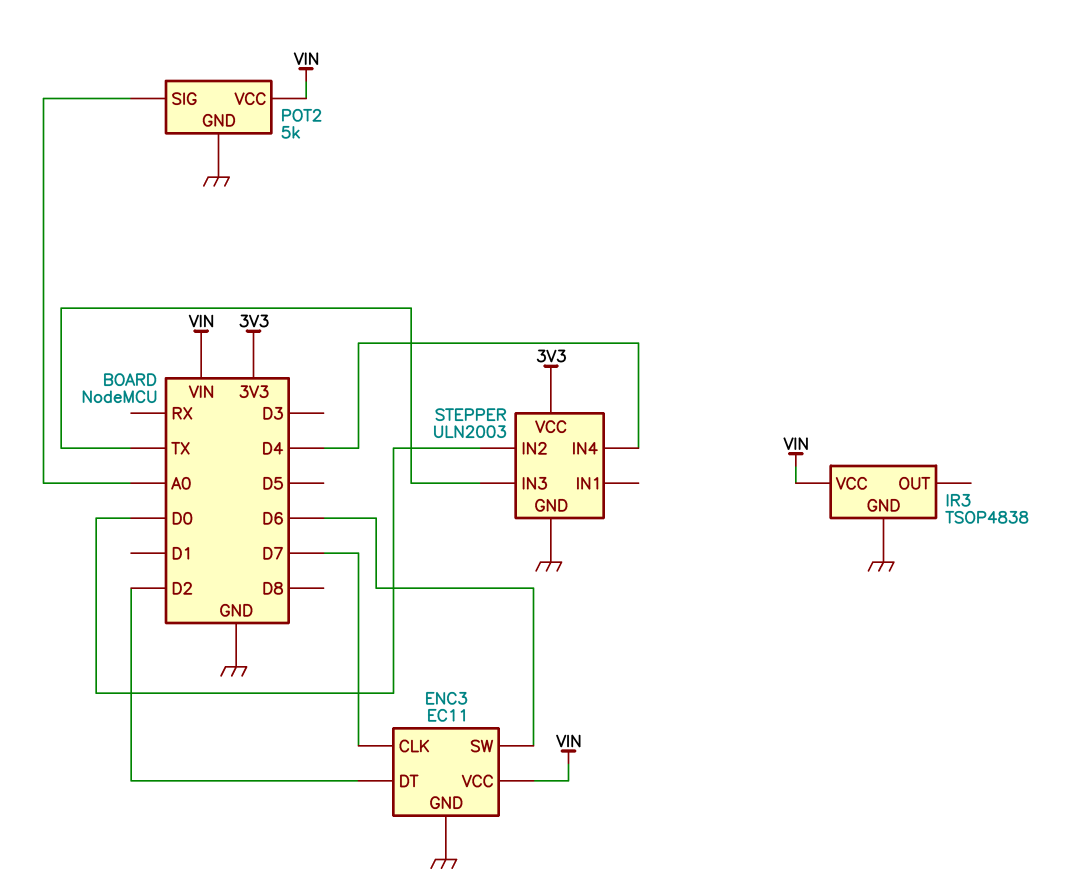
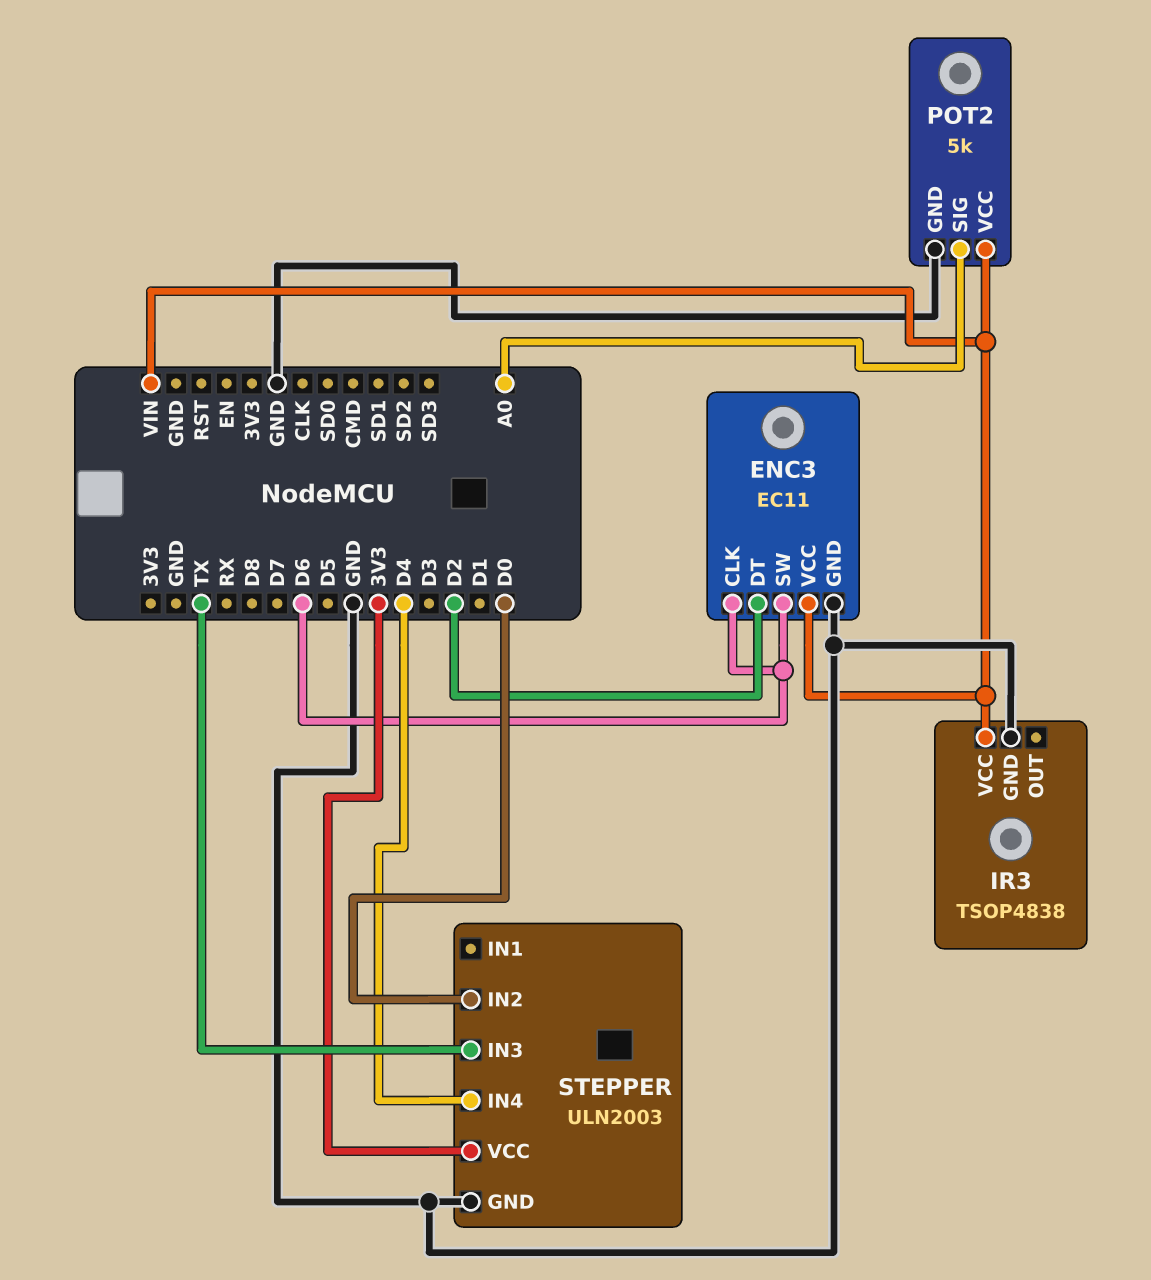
ENC3 pin CLK: D7 -> D6

